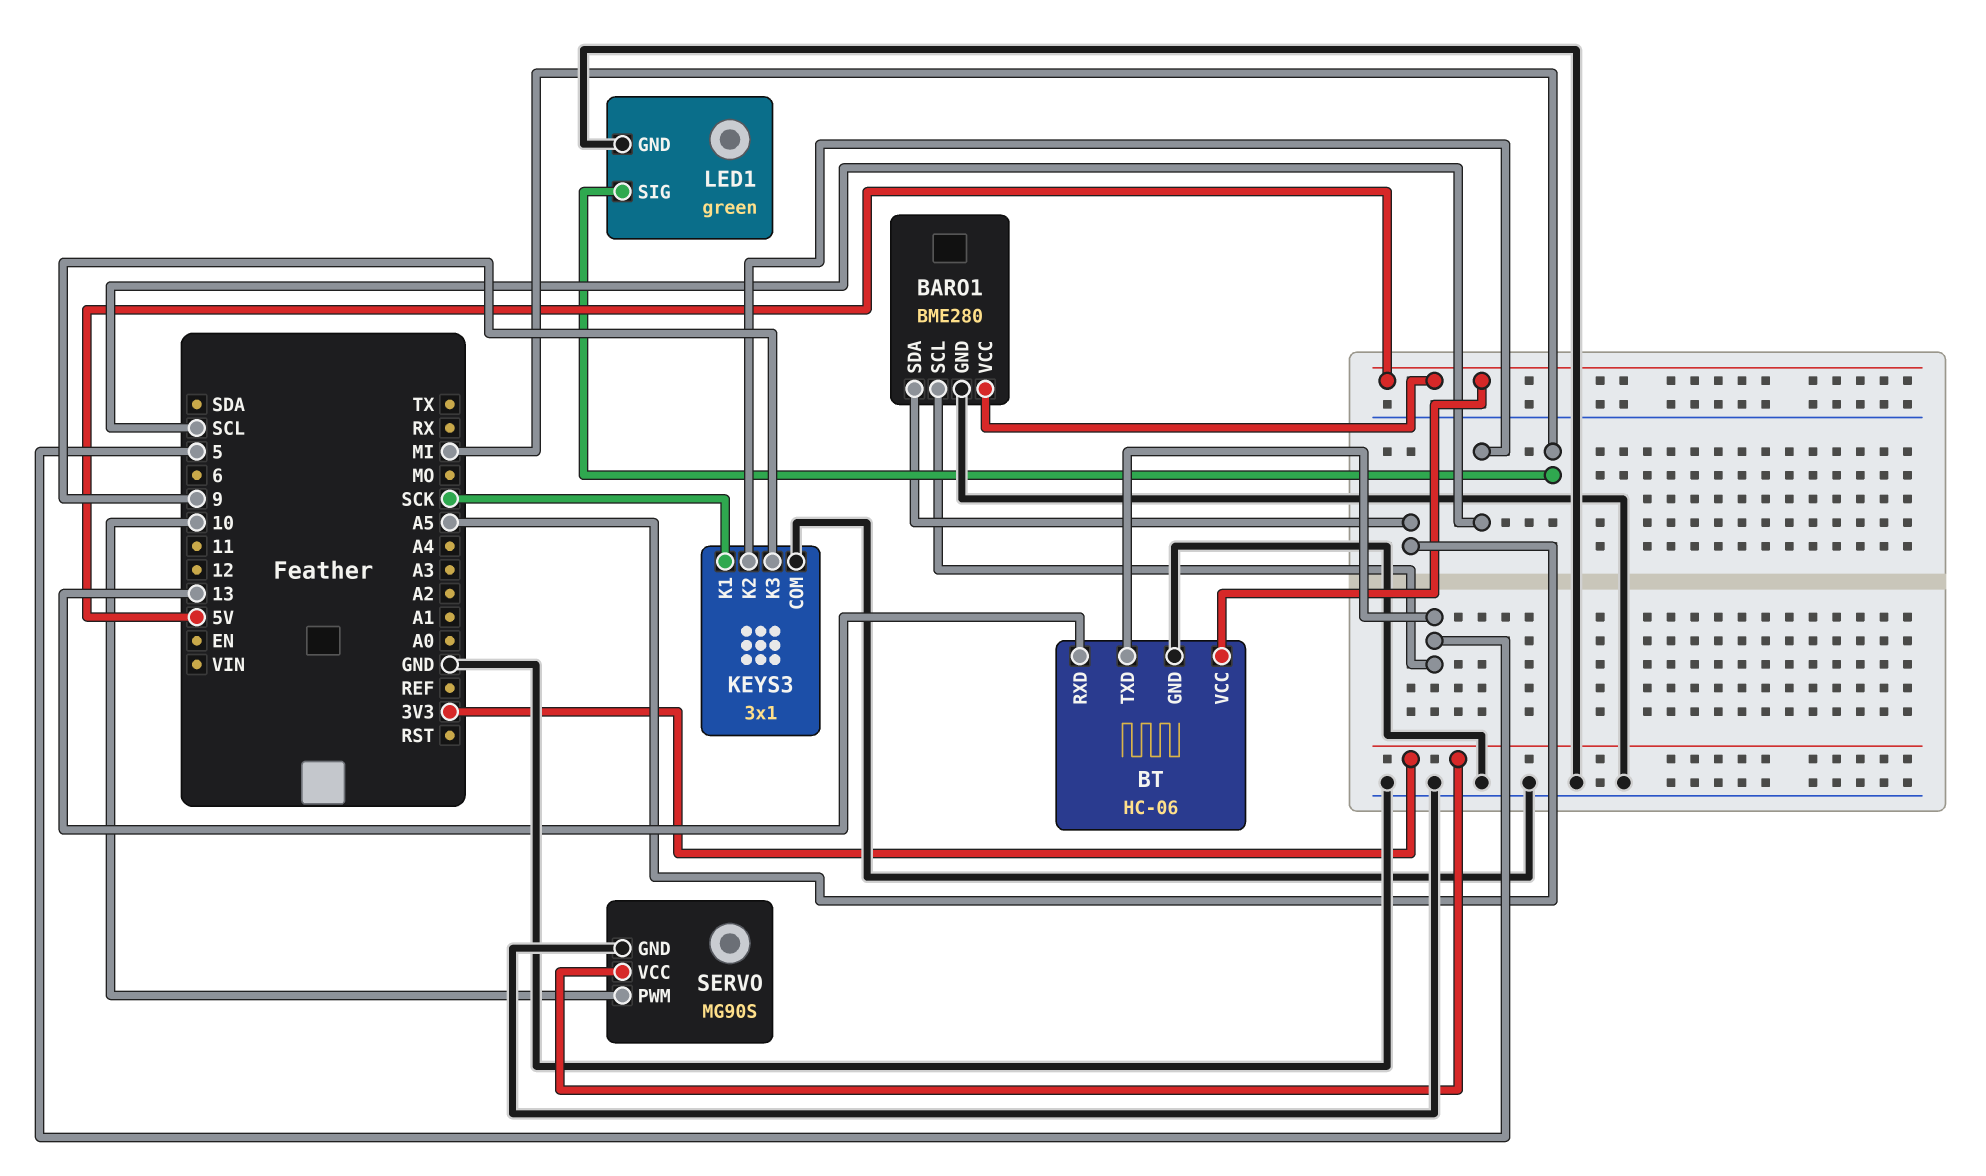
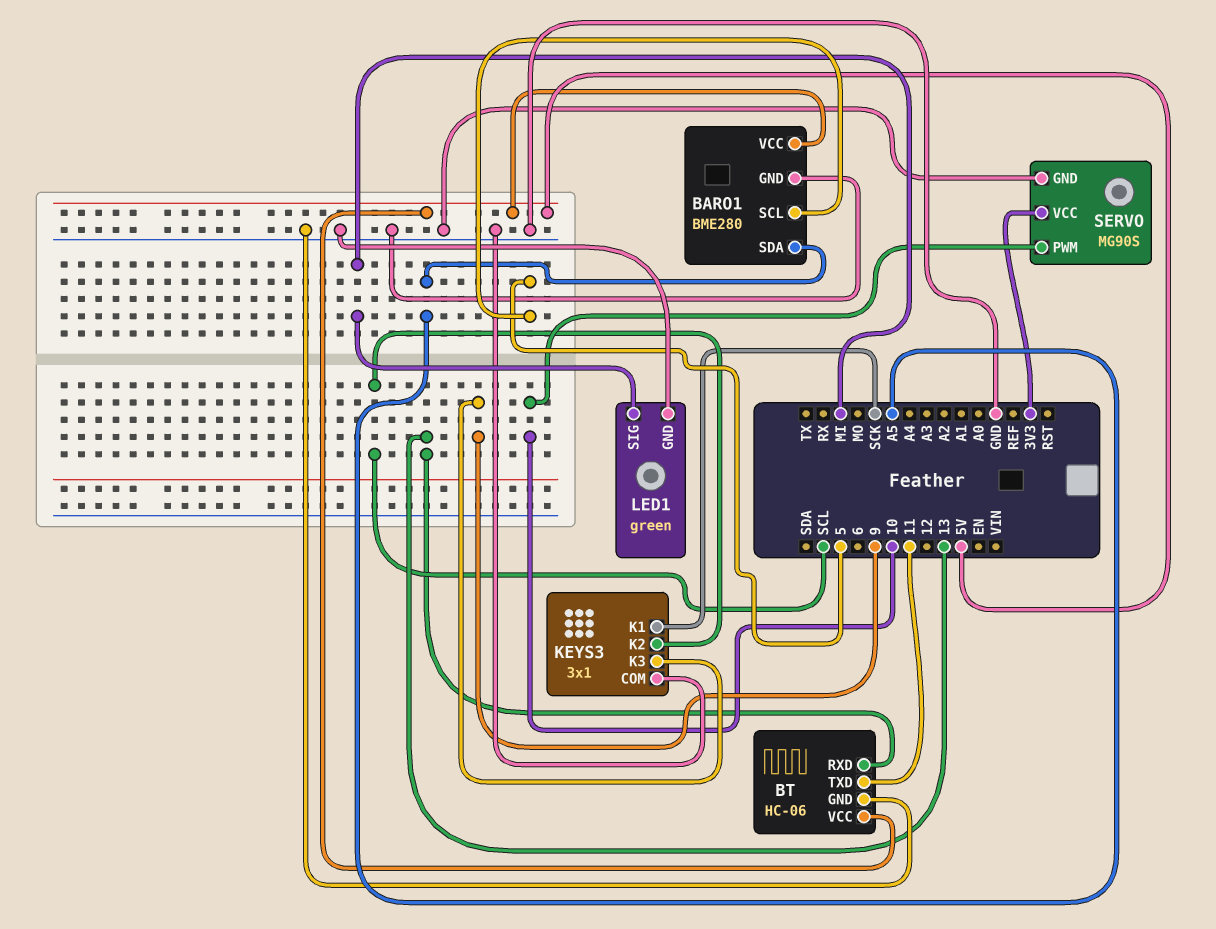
BT pin TXD: 5 -> 11

